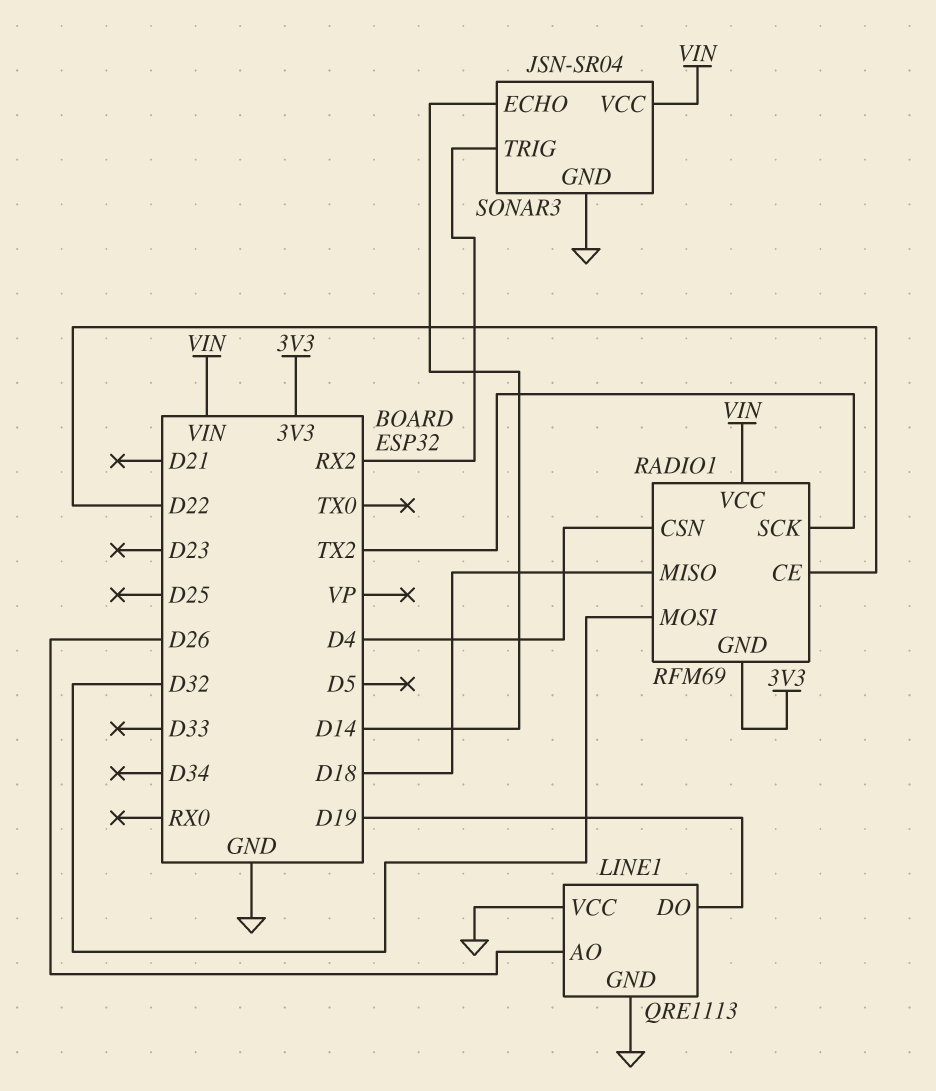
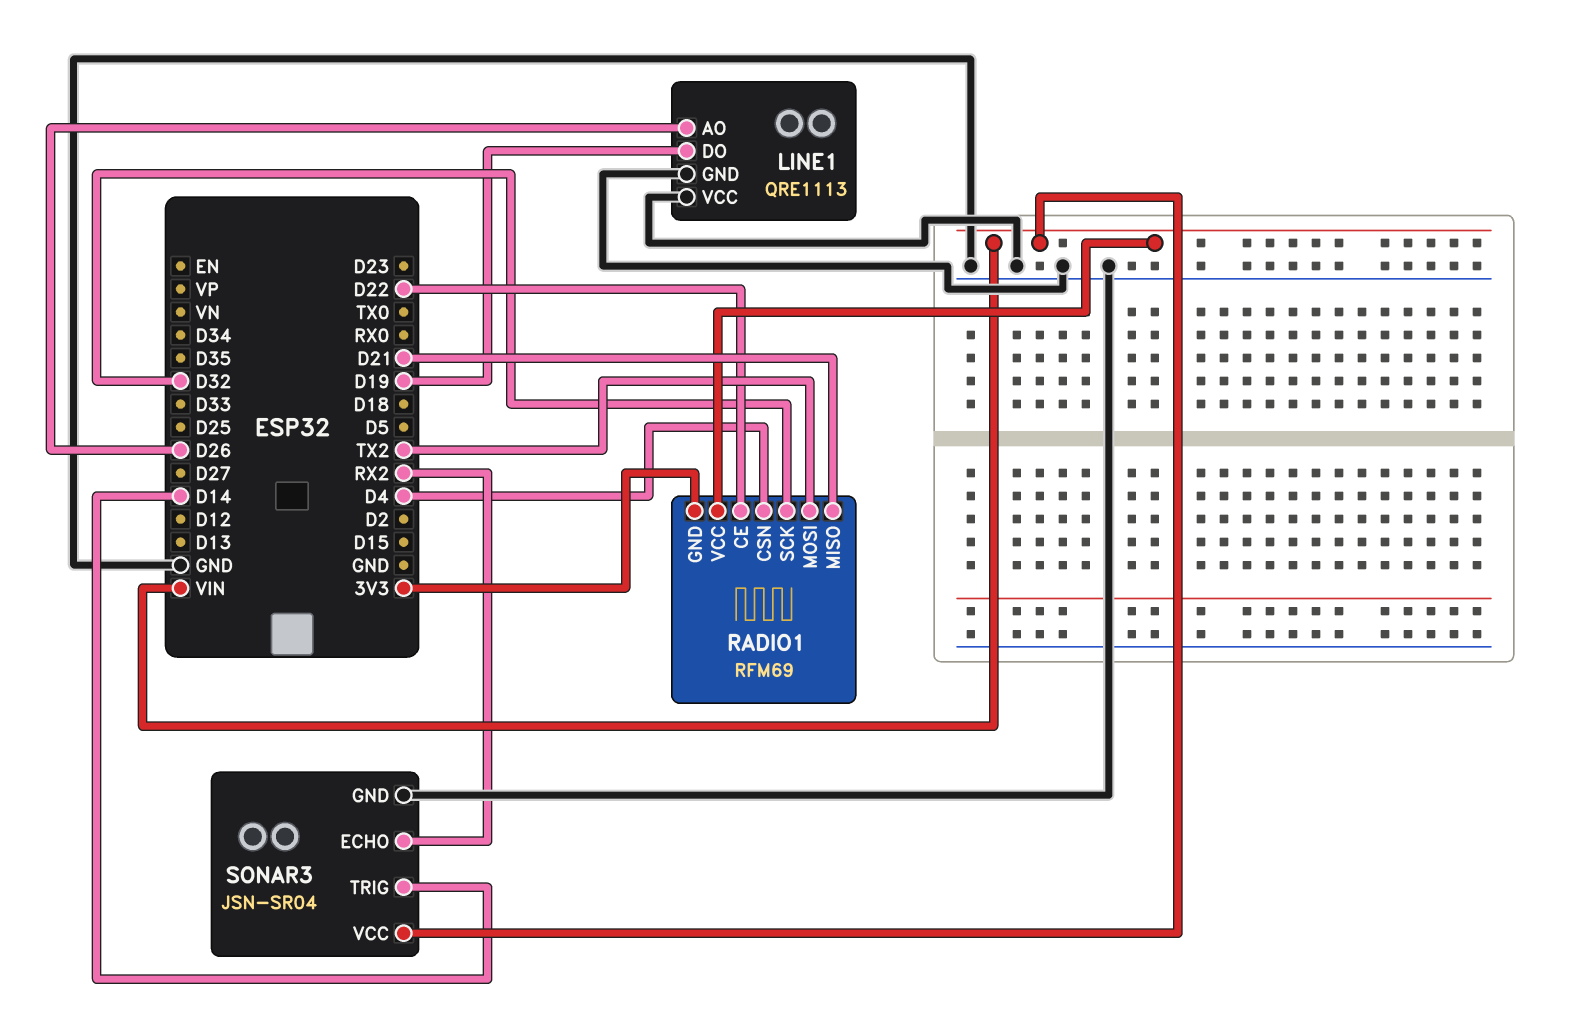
RADIO1 pin MISO: D18 -> D21
RADIO1 pin MOSI: D32 -> TX2
RADIO1 pin SCK: TX2 -> D32
SONAR3 pin ECHO: D14 -> RX2
SONAR3 pin TRIG: RX2 -> D14

